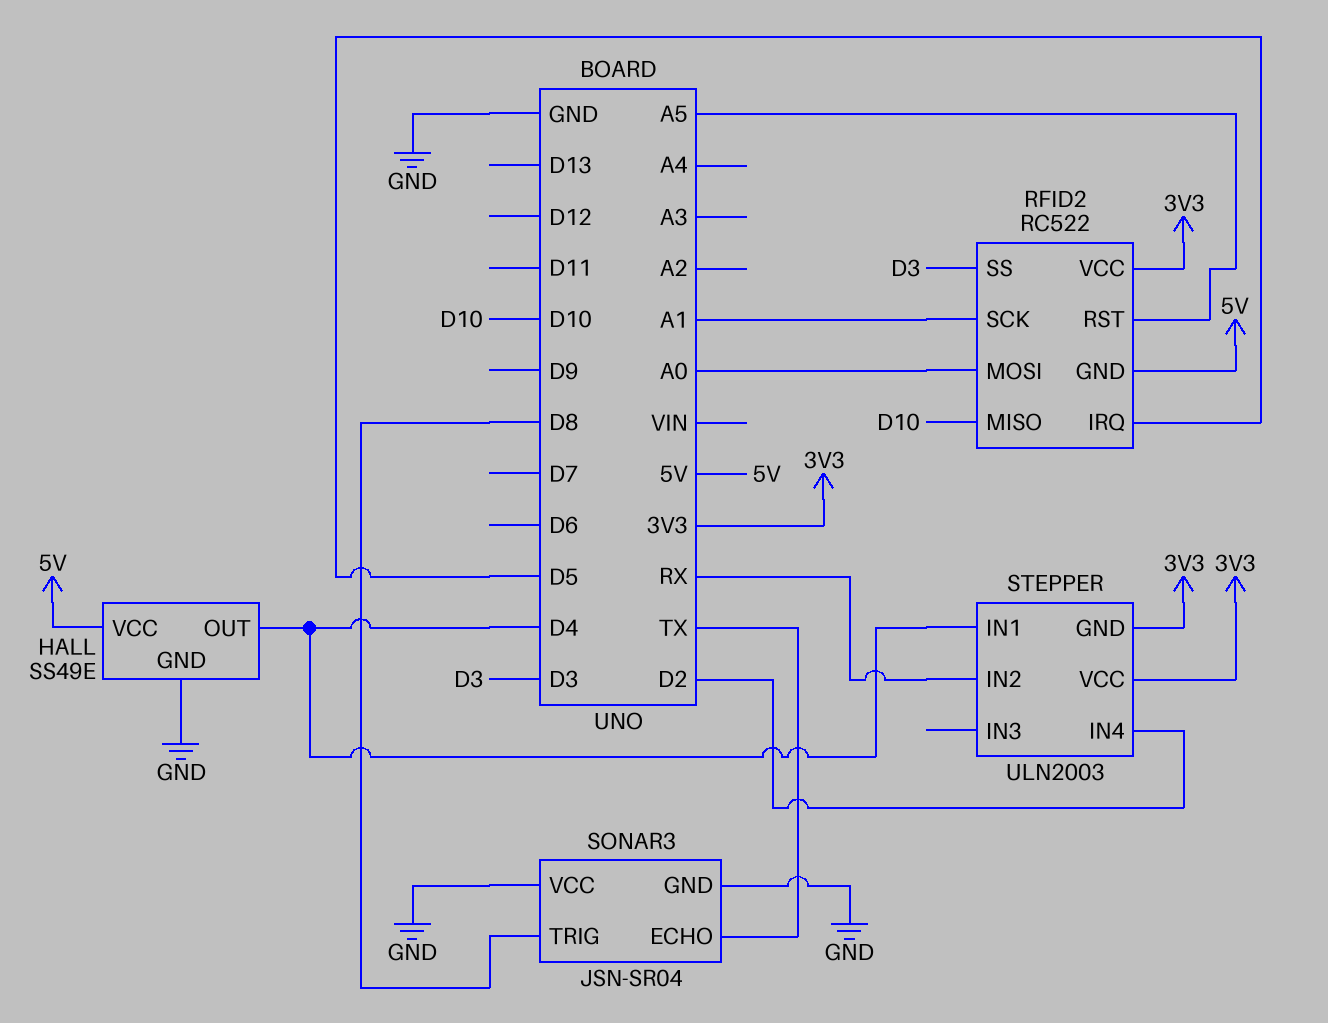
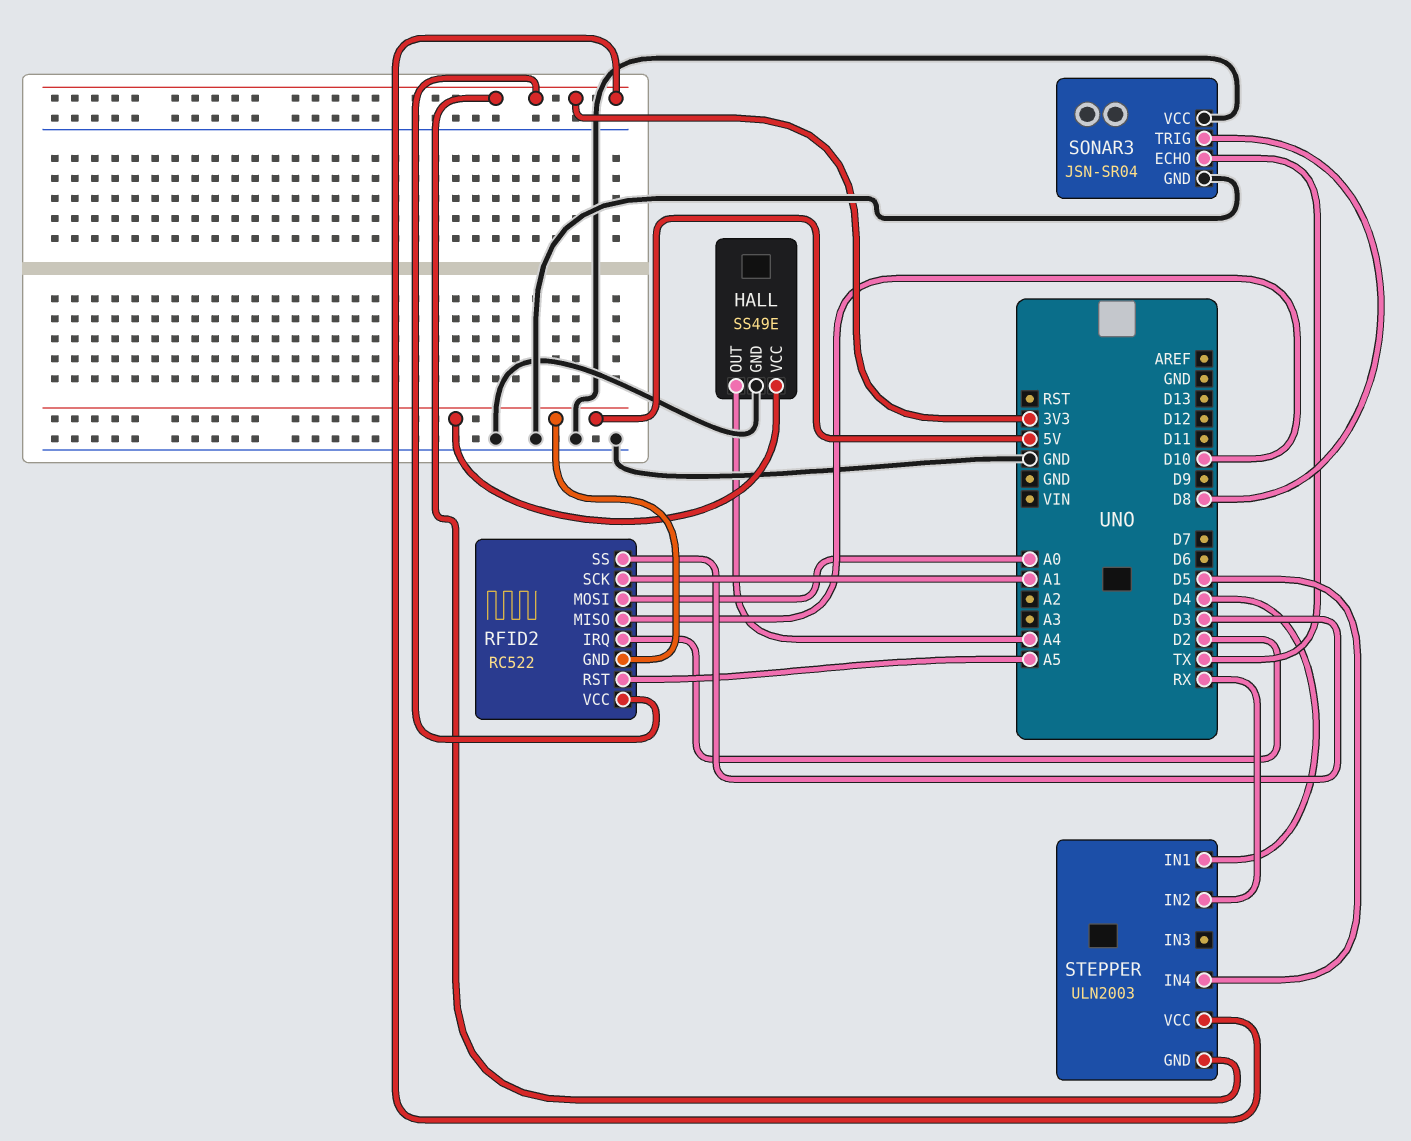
HALL pin OUT: D4 -> A4
RFID2 pin IRQ: D5 -> D2
STEPPER pin IN4: D2 -> D5

